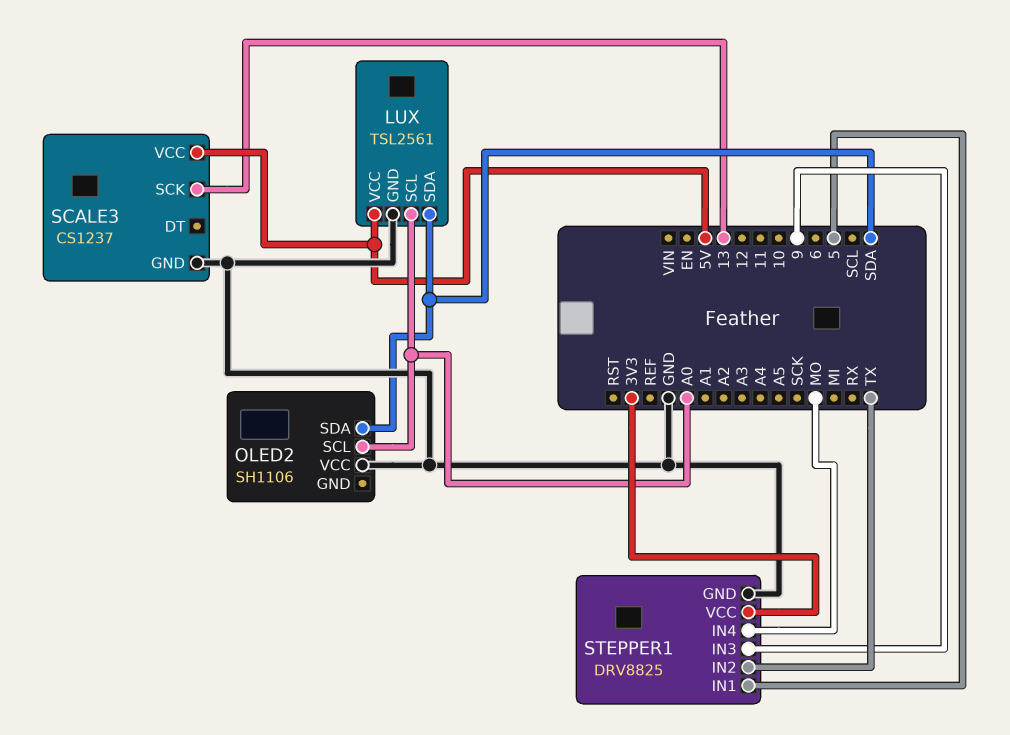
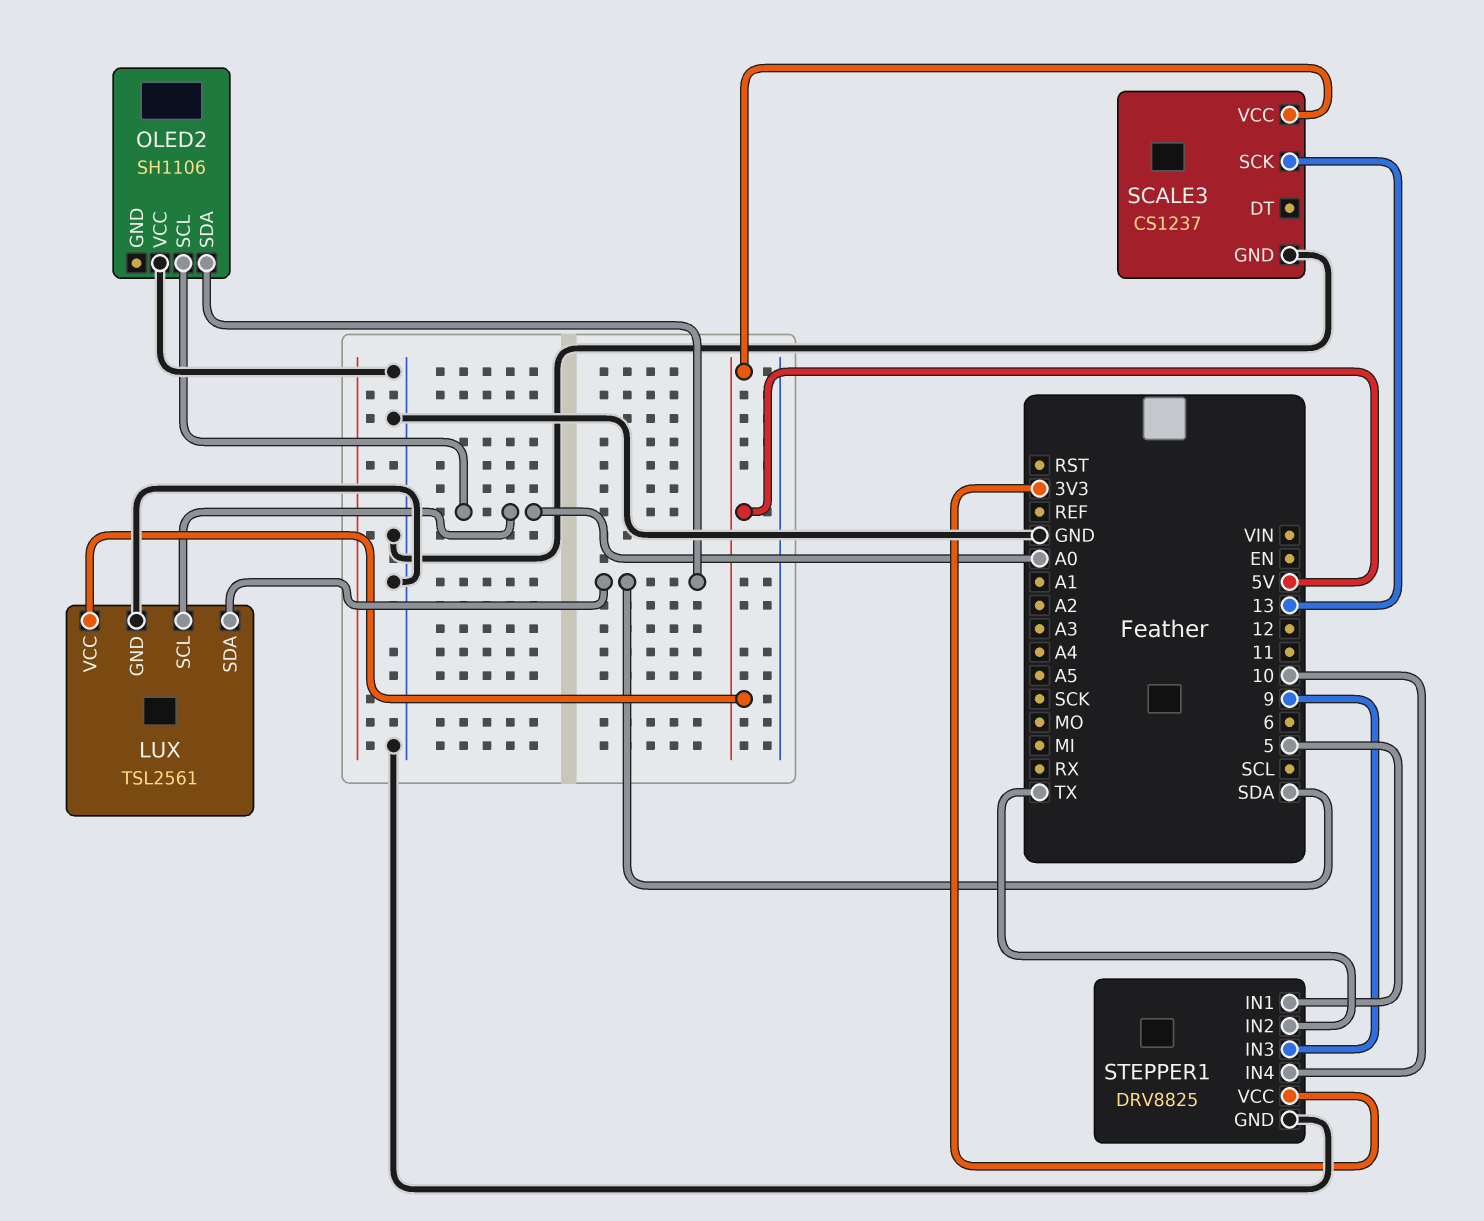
STEPPER1 pin IN4: MO -> 10

